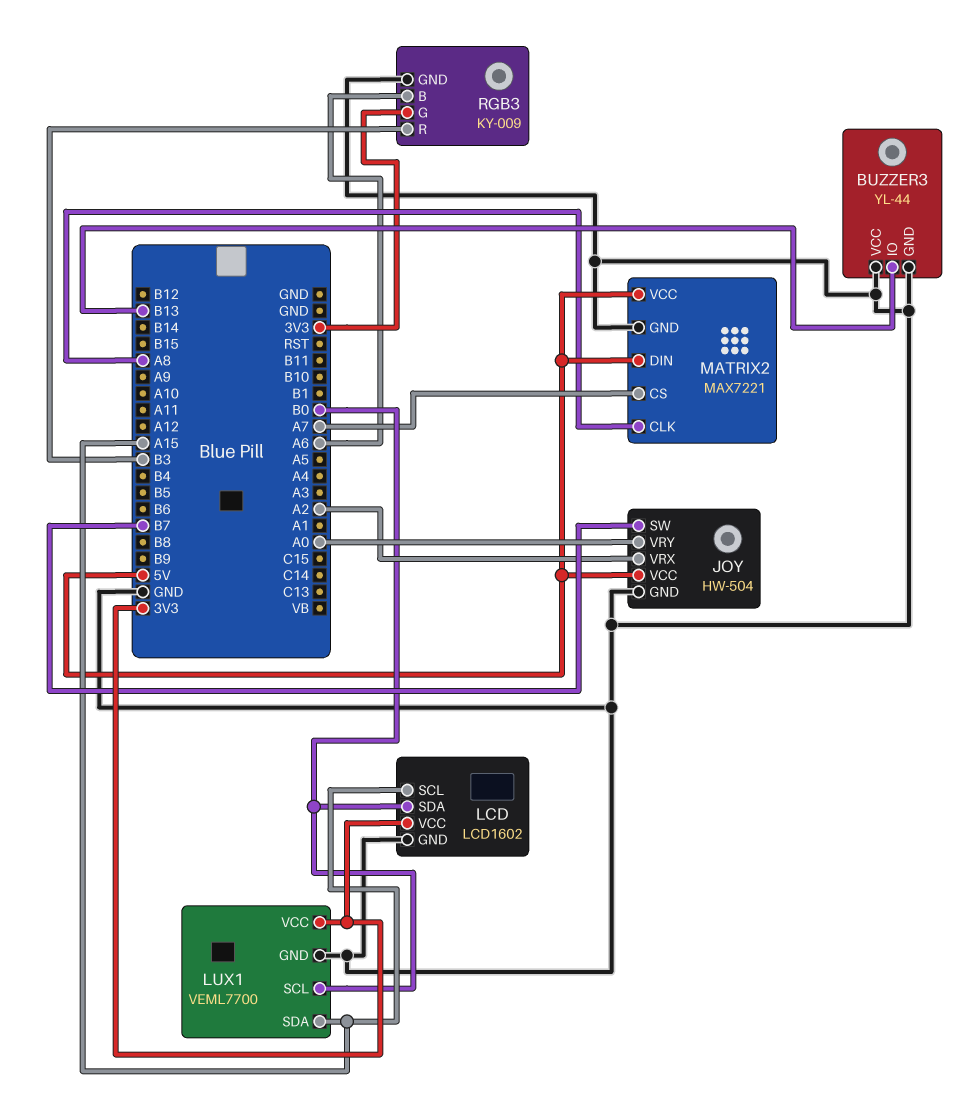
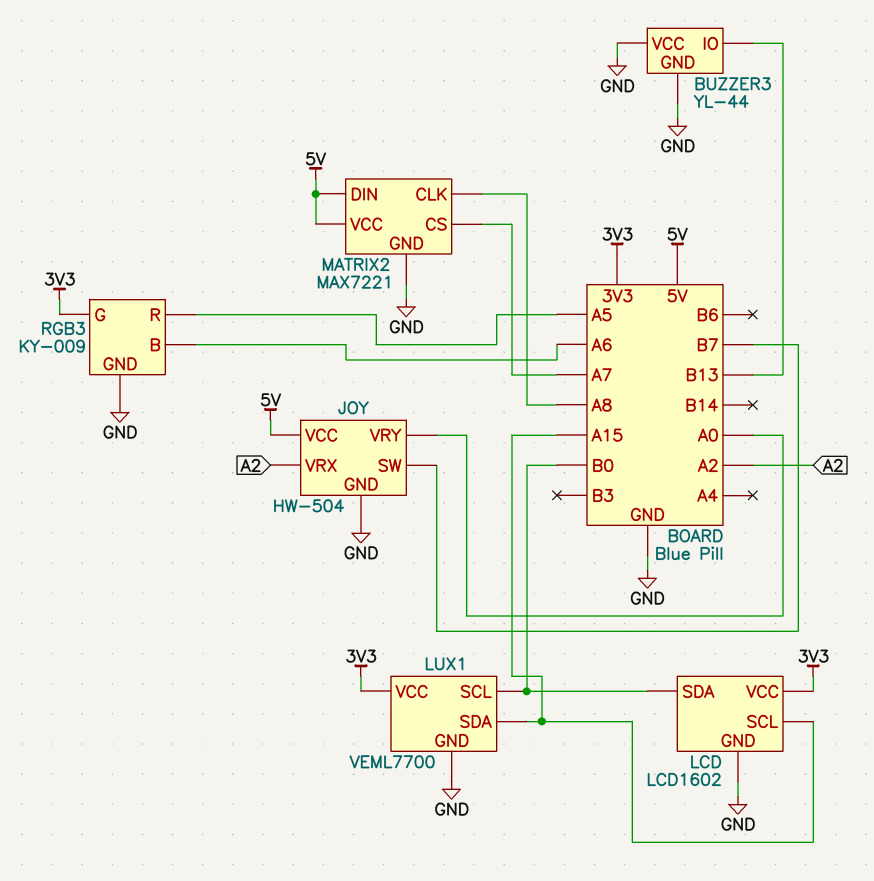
RGB3 pin R: B3 -> A5

